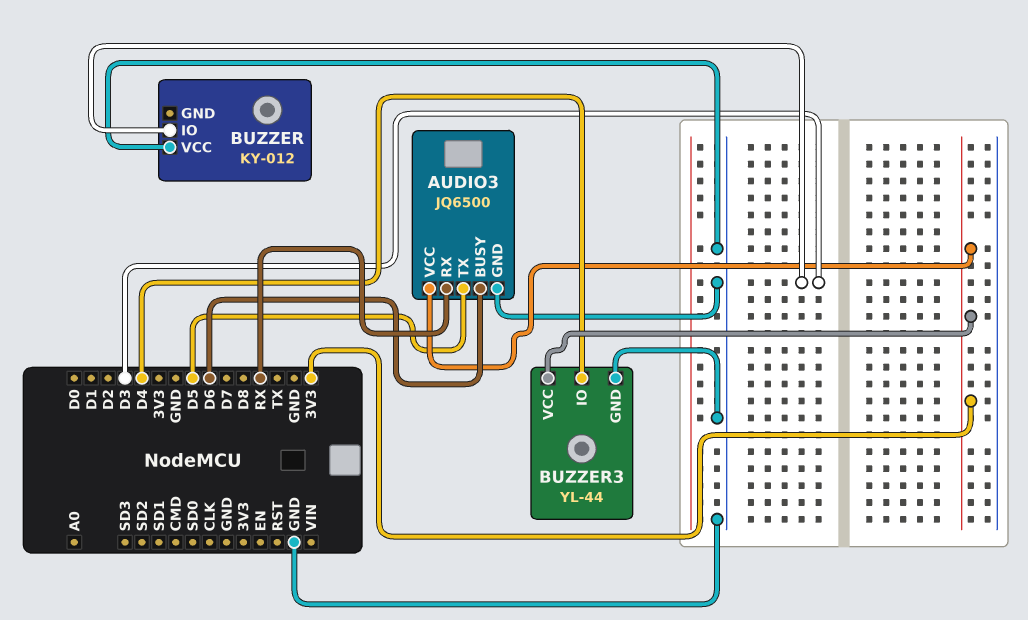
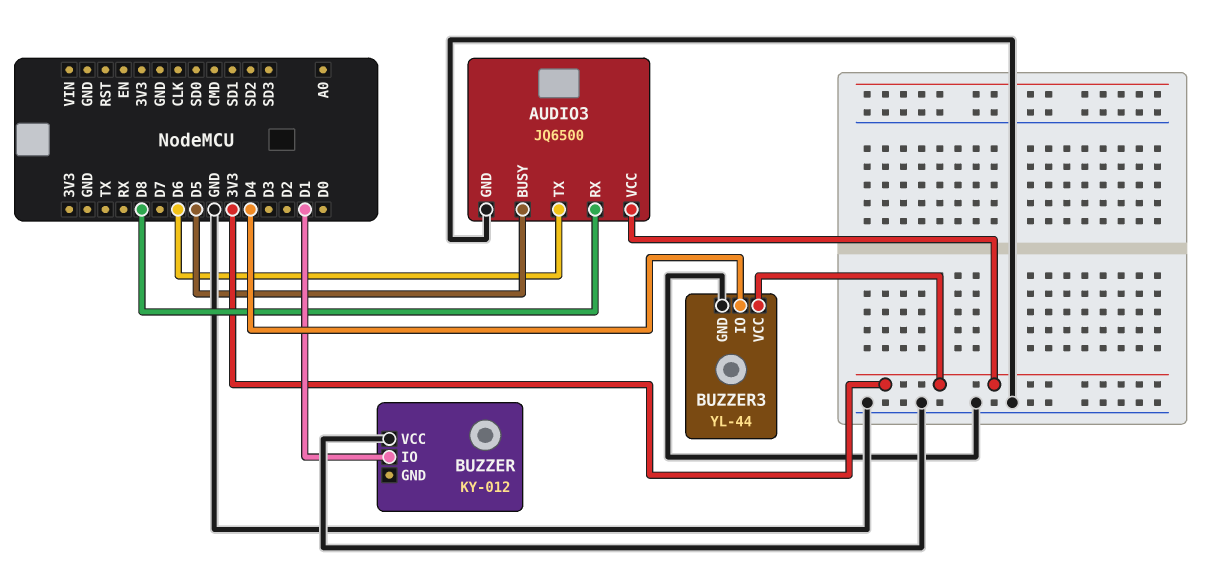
AUDIO3 pin BUSY: D6 -> D5
AUDIO3 pin RX: RX -> D8
AUDIO3 pin TX: D5 -> D6
BUZZER pin IO: D3 -> D1

